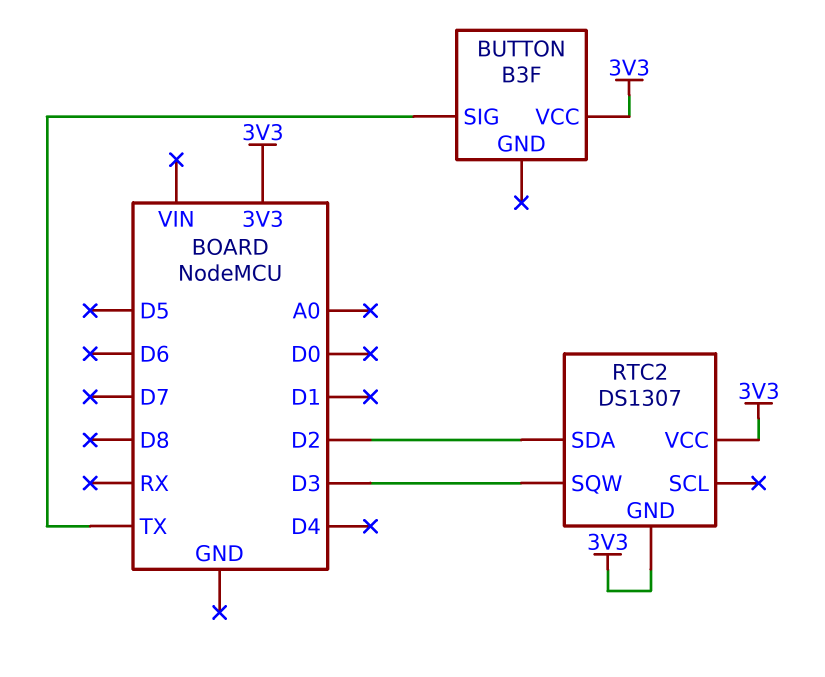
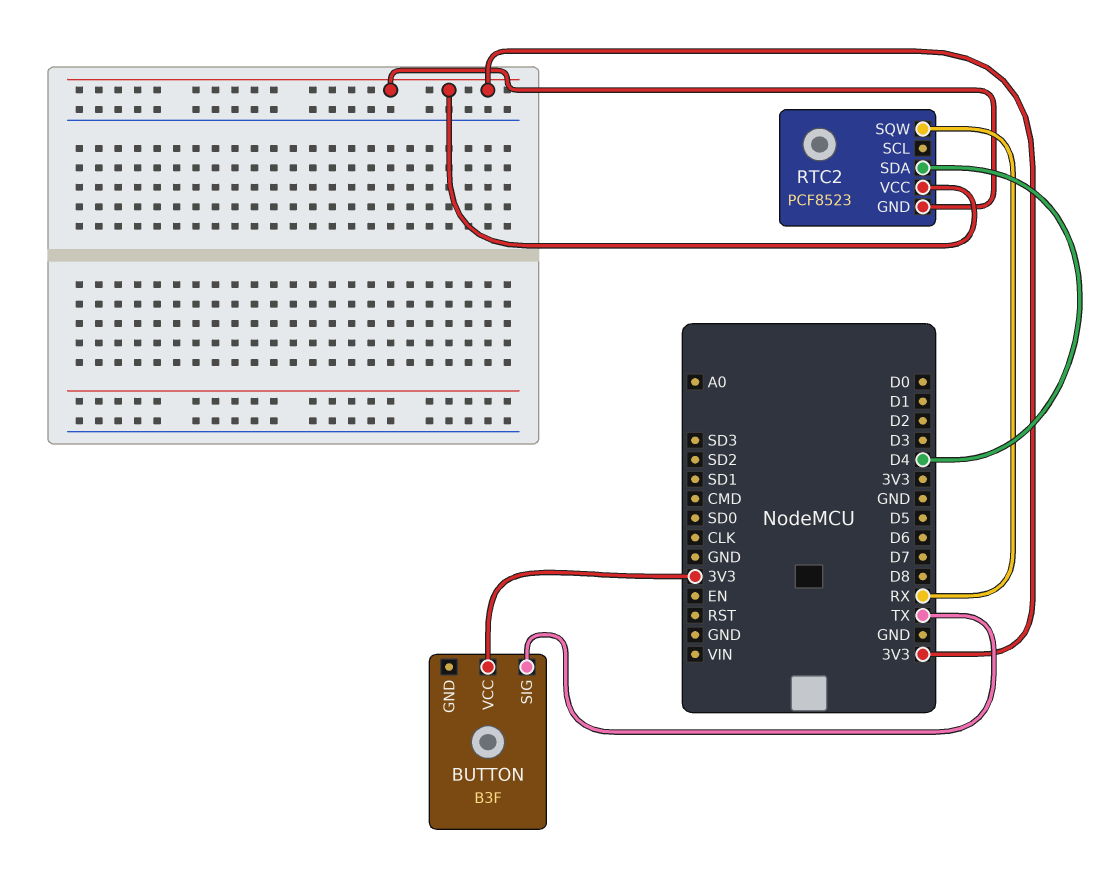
RTC2: DS1307 -> PCF8523
RTC2 pin SDA: D2 -> D4
RTC2 pin SQW: D3 -> RX

